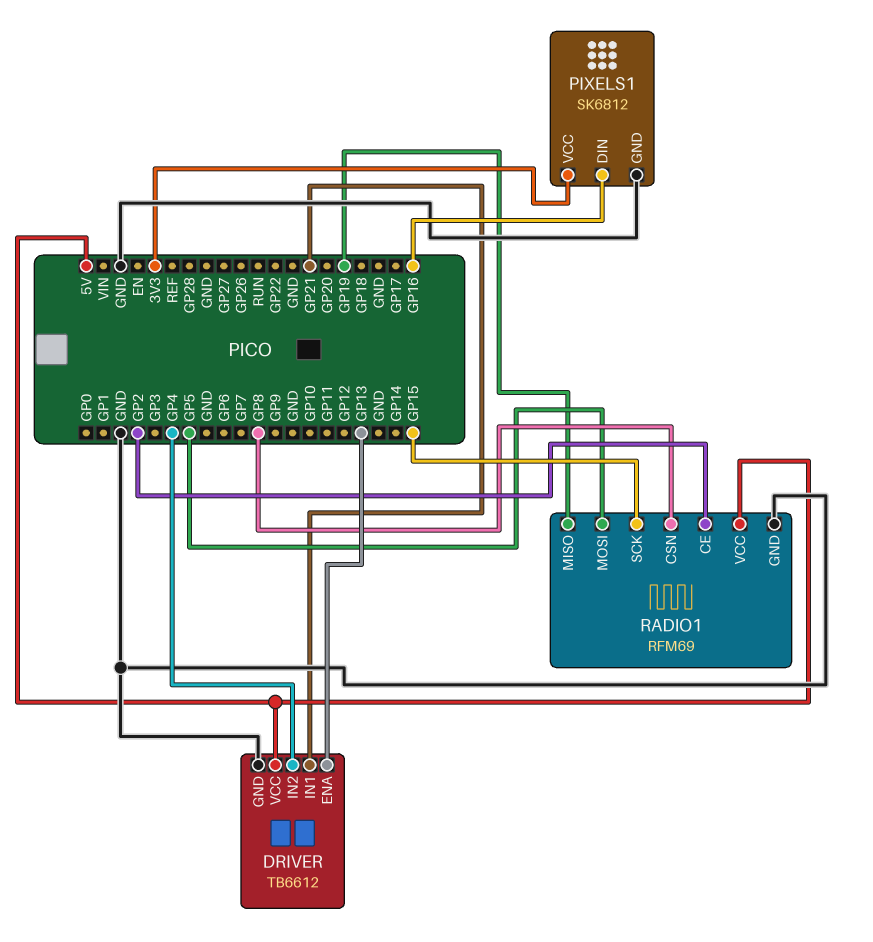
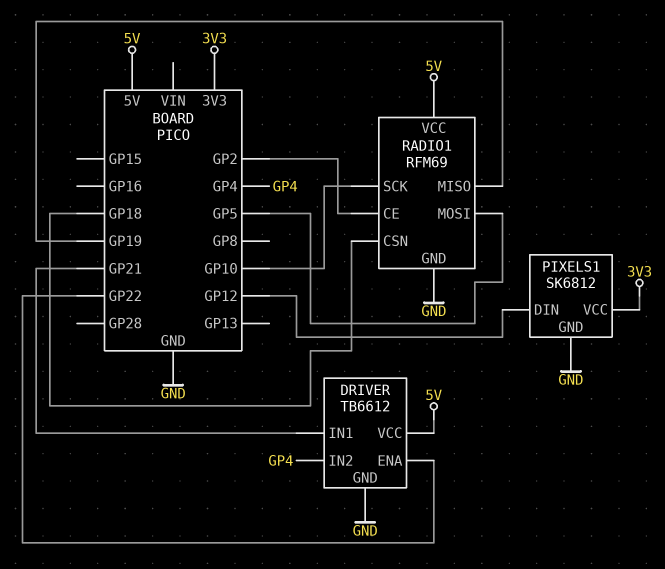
DRIVER pin ENA: GP13 -> GP22
PIXELS1 pin DIN: GP16 -> GP12
RADIO1 pin CSN: GP8 -> GP18
RADIO1 pin SCK: GP15 -> GP10

